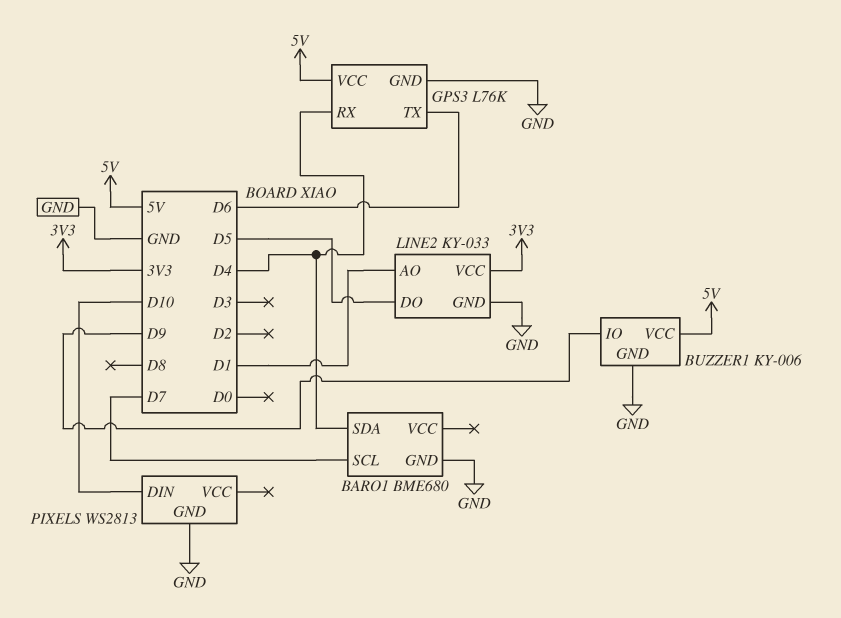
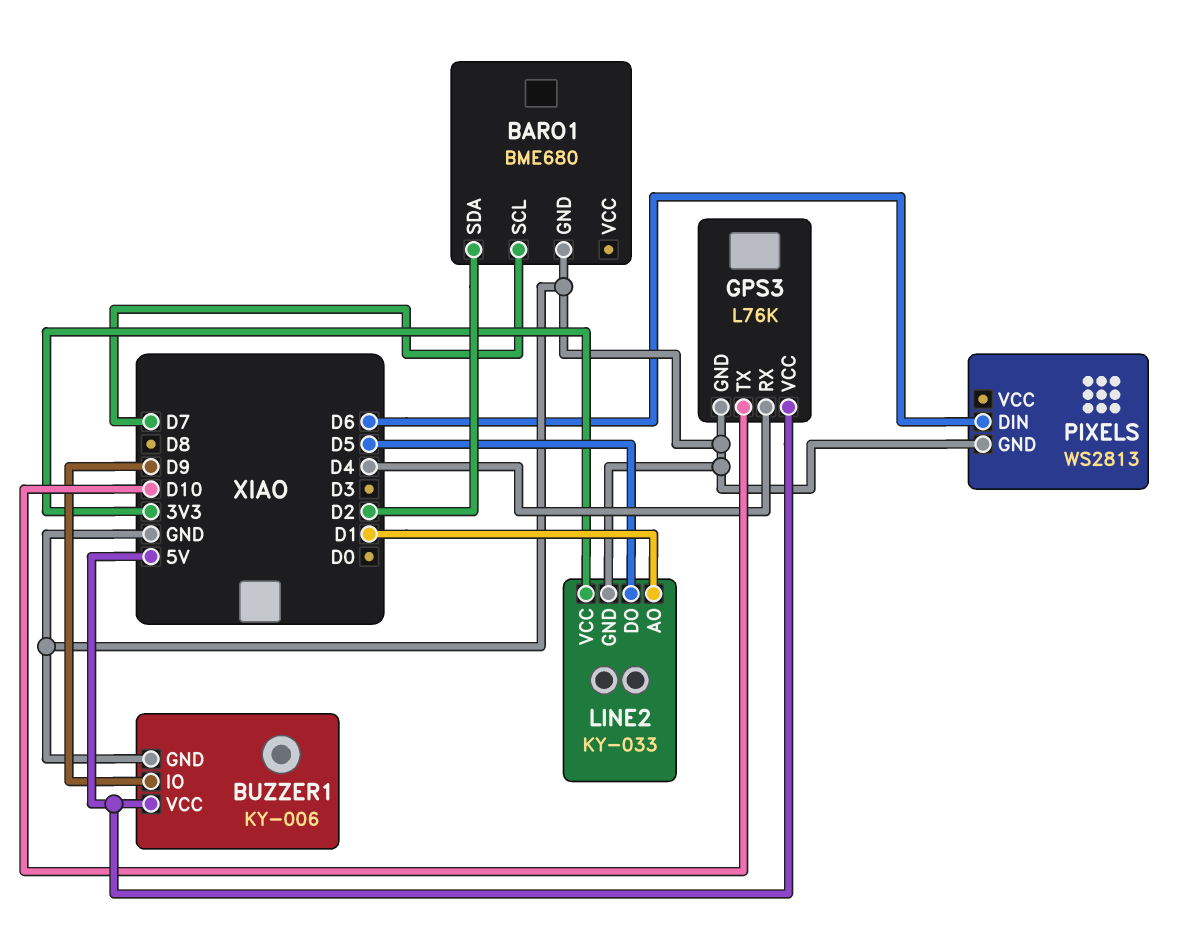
BARO1 pin SDA: D4 -> D2
GPS3 pin TX: D6 -> D10
PIXELS pin DIN: D10 -> D6

